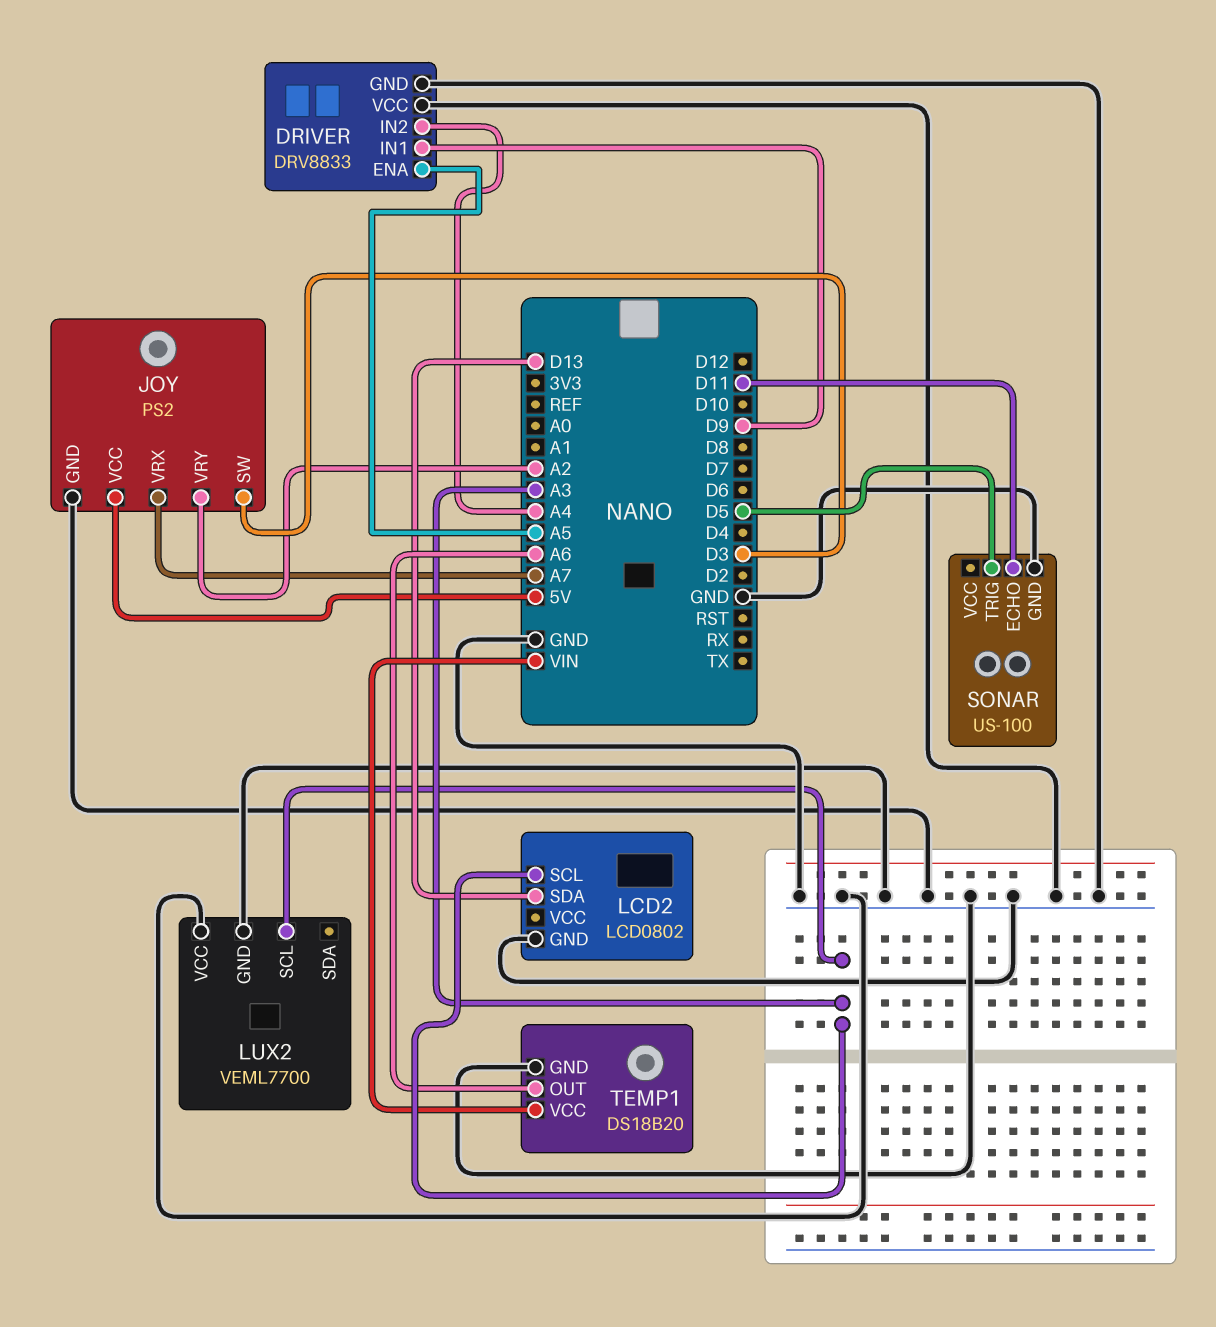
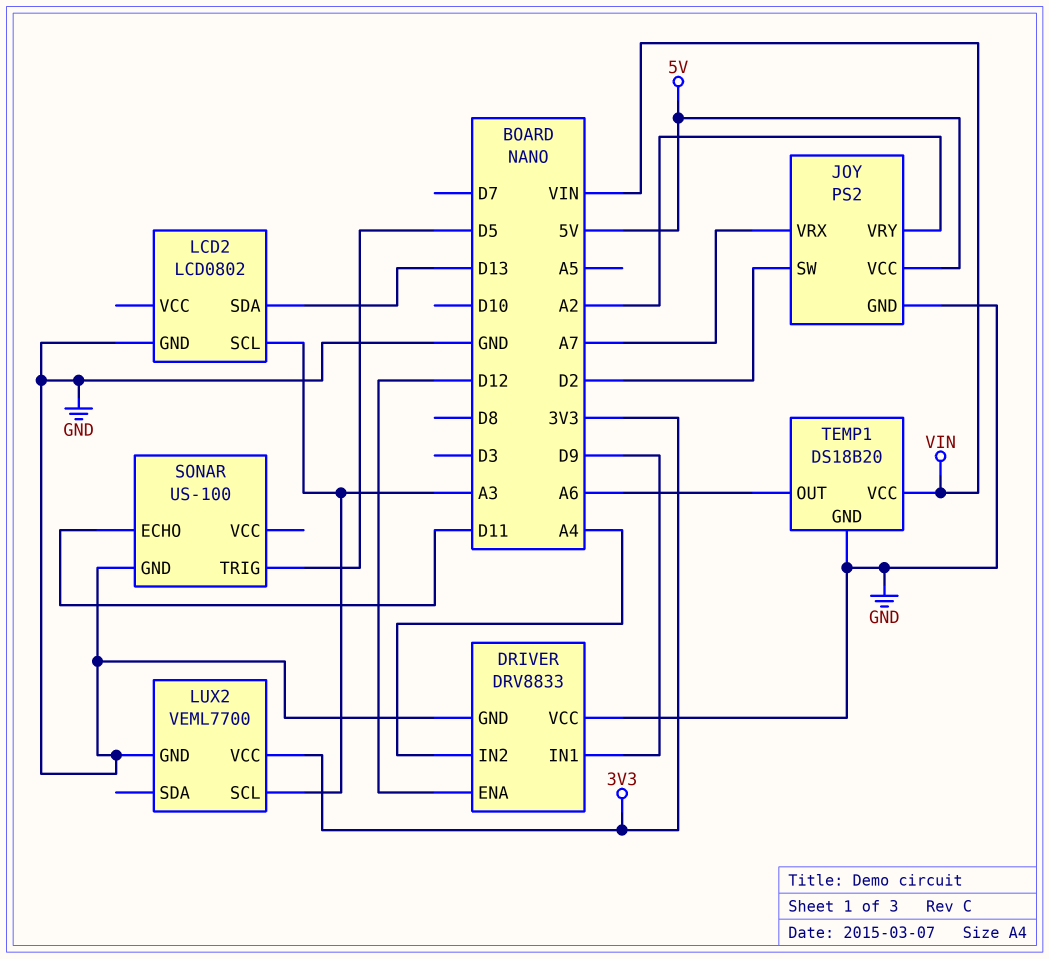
DRIVER pin ENA: A5 -> D12
JOY pin SW: D3 -> D2
LUX2 pin VCC: GND -> 3V3

